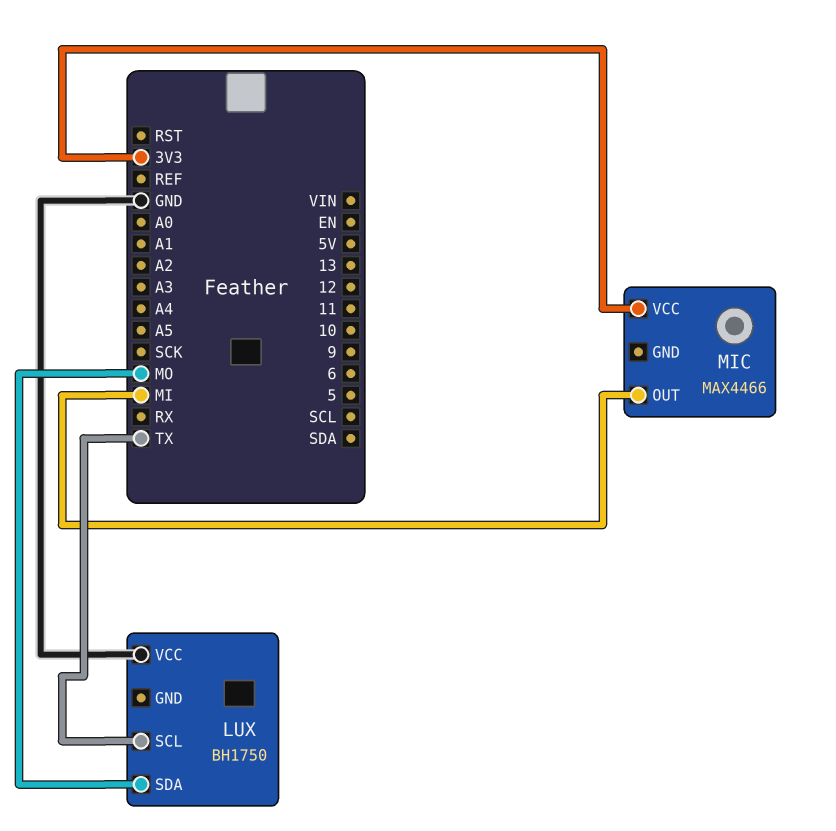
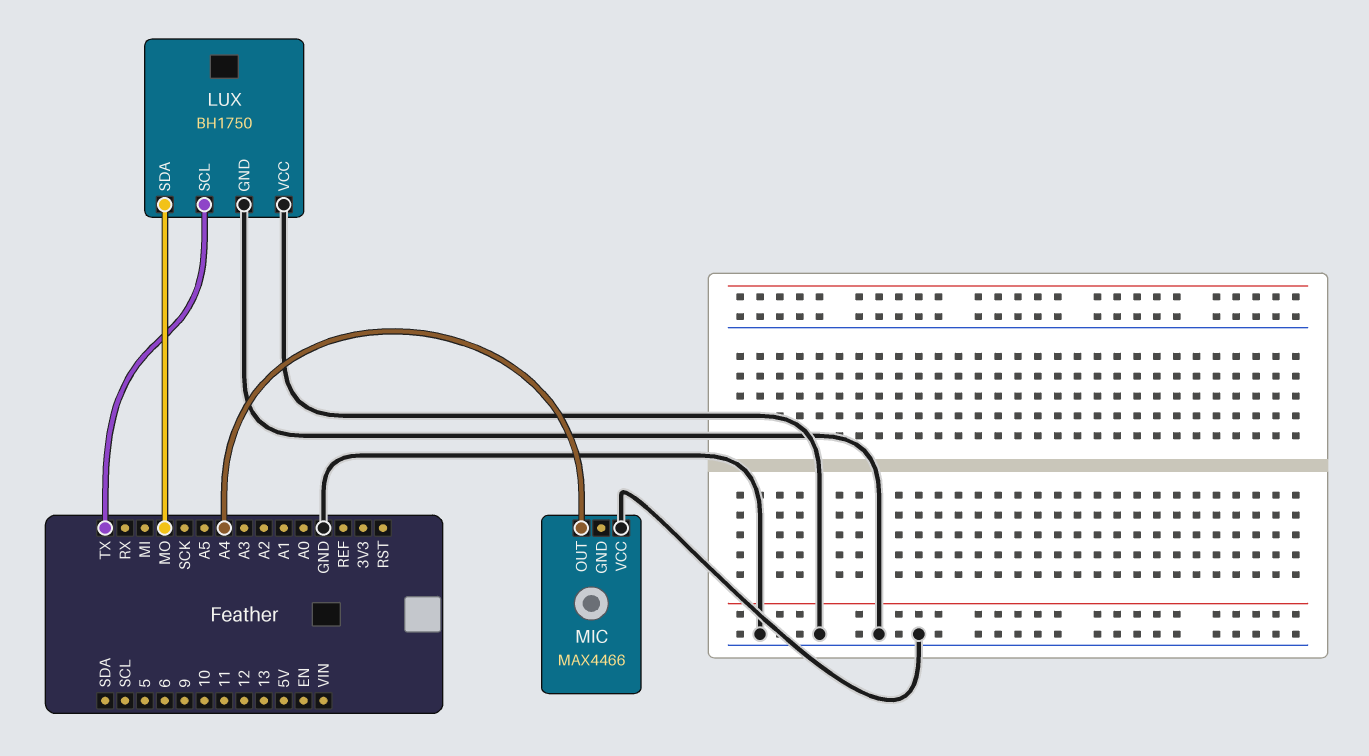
LUX pin GND: none -> GND
MIC pin OUT: MI -> A4
MIC pin VCC: 3V3 -> GND

